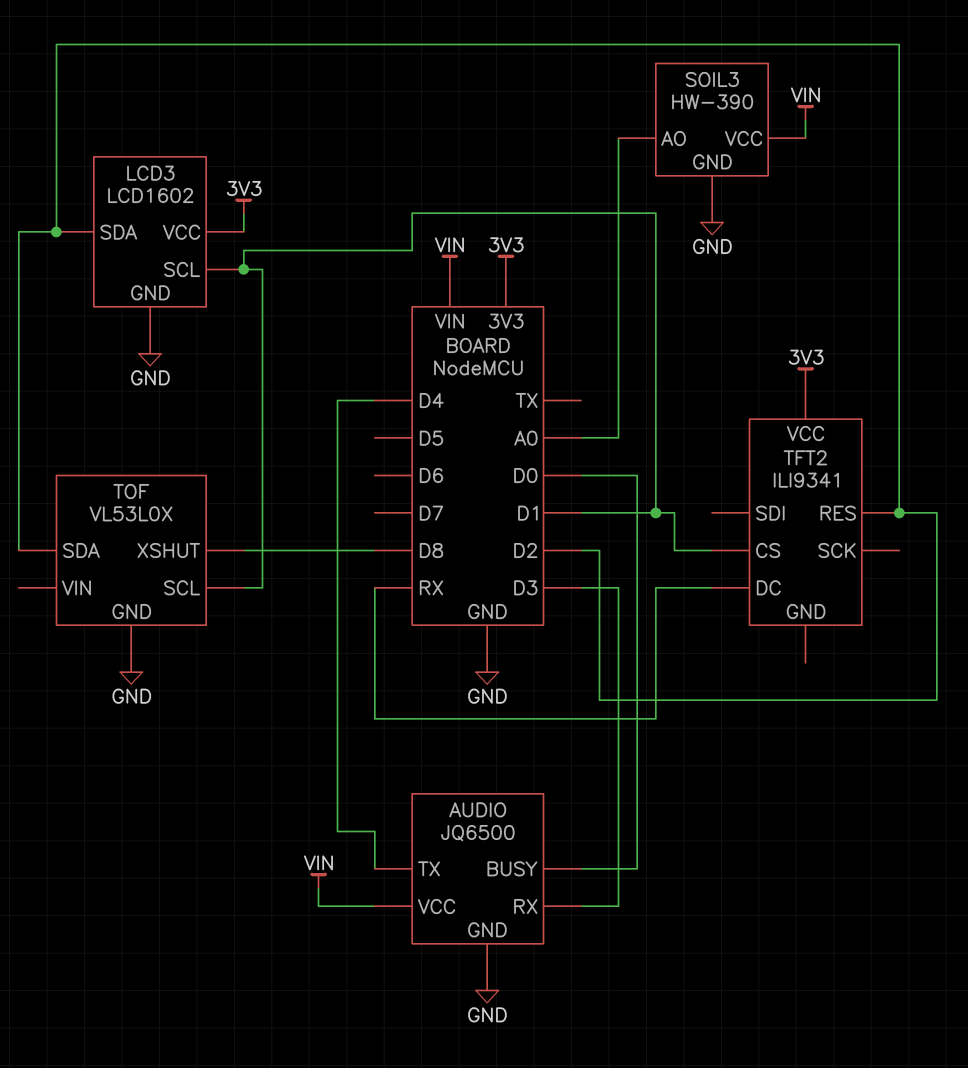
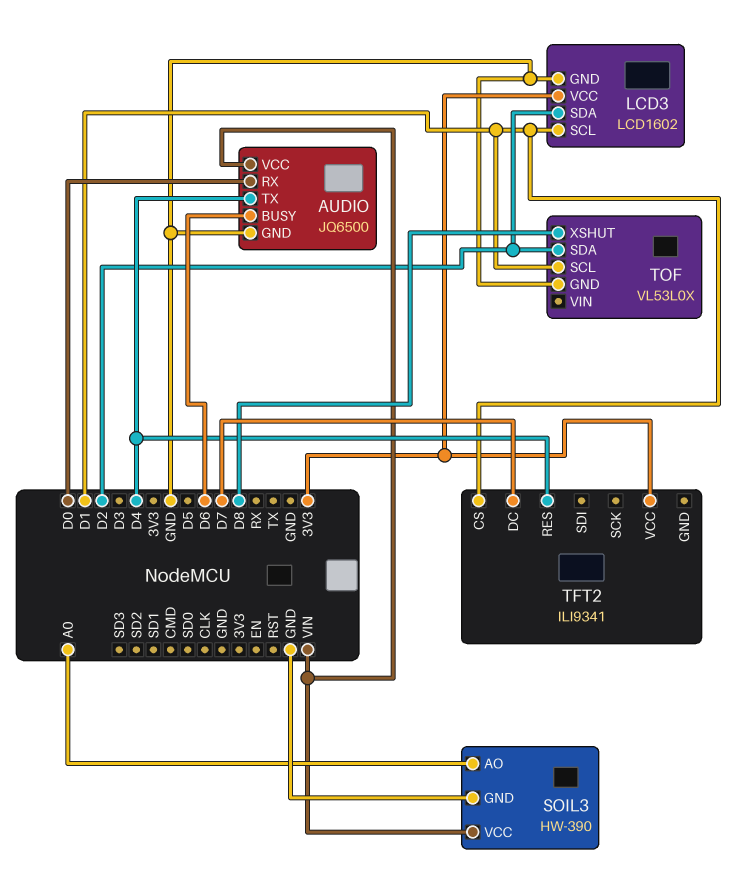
AUDIO pin BUSY: D0 -> D6
AUDIO pin RX: D3 -> D0
TFT2 pin DC: RX -> D7
TFT2 pin RES: D2 -> D4

